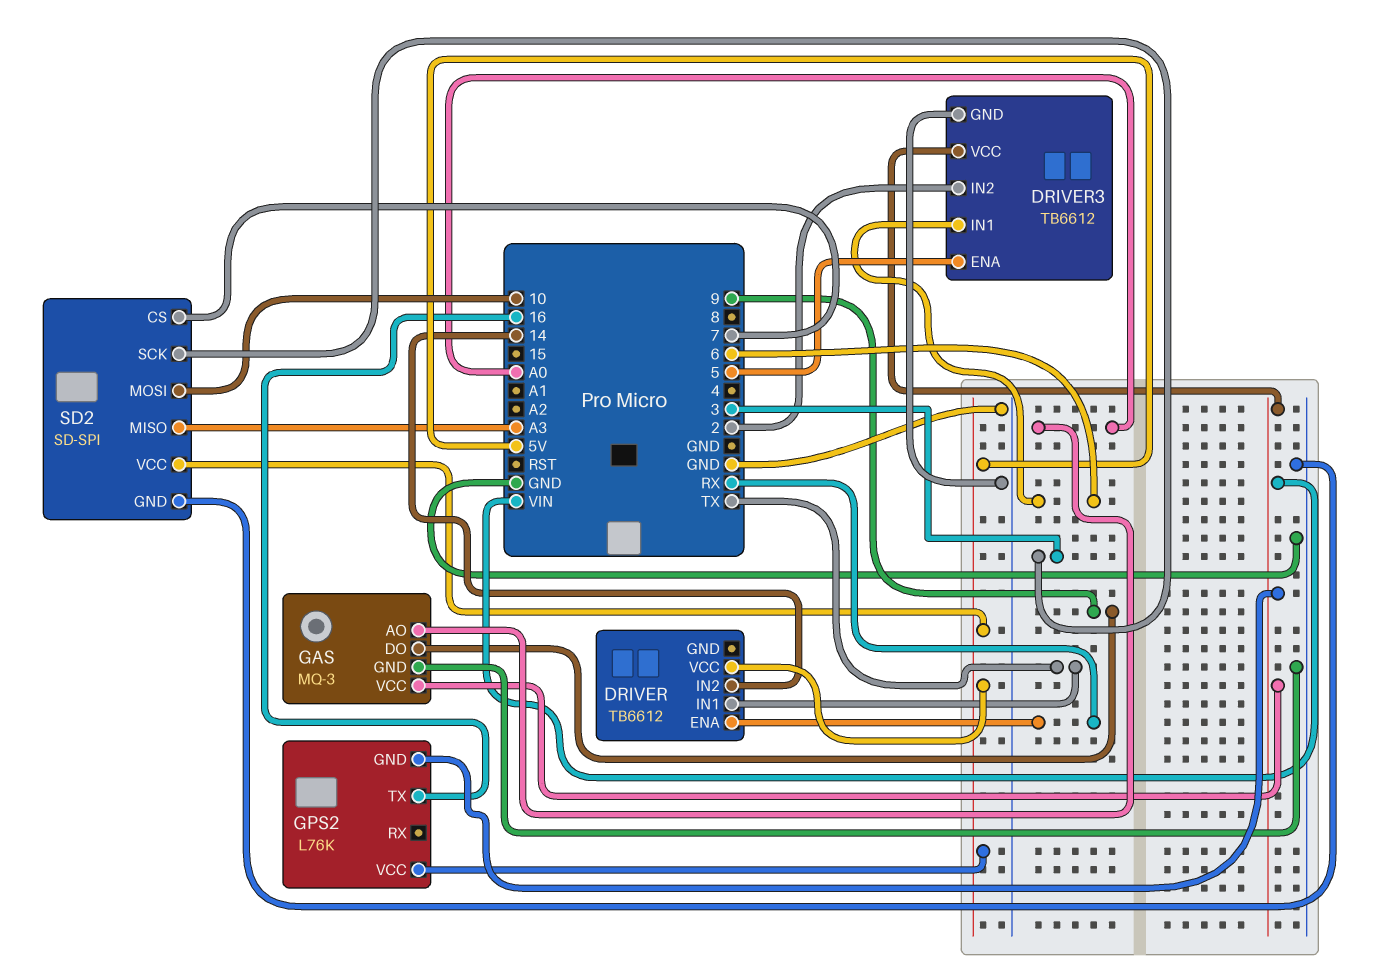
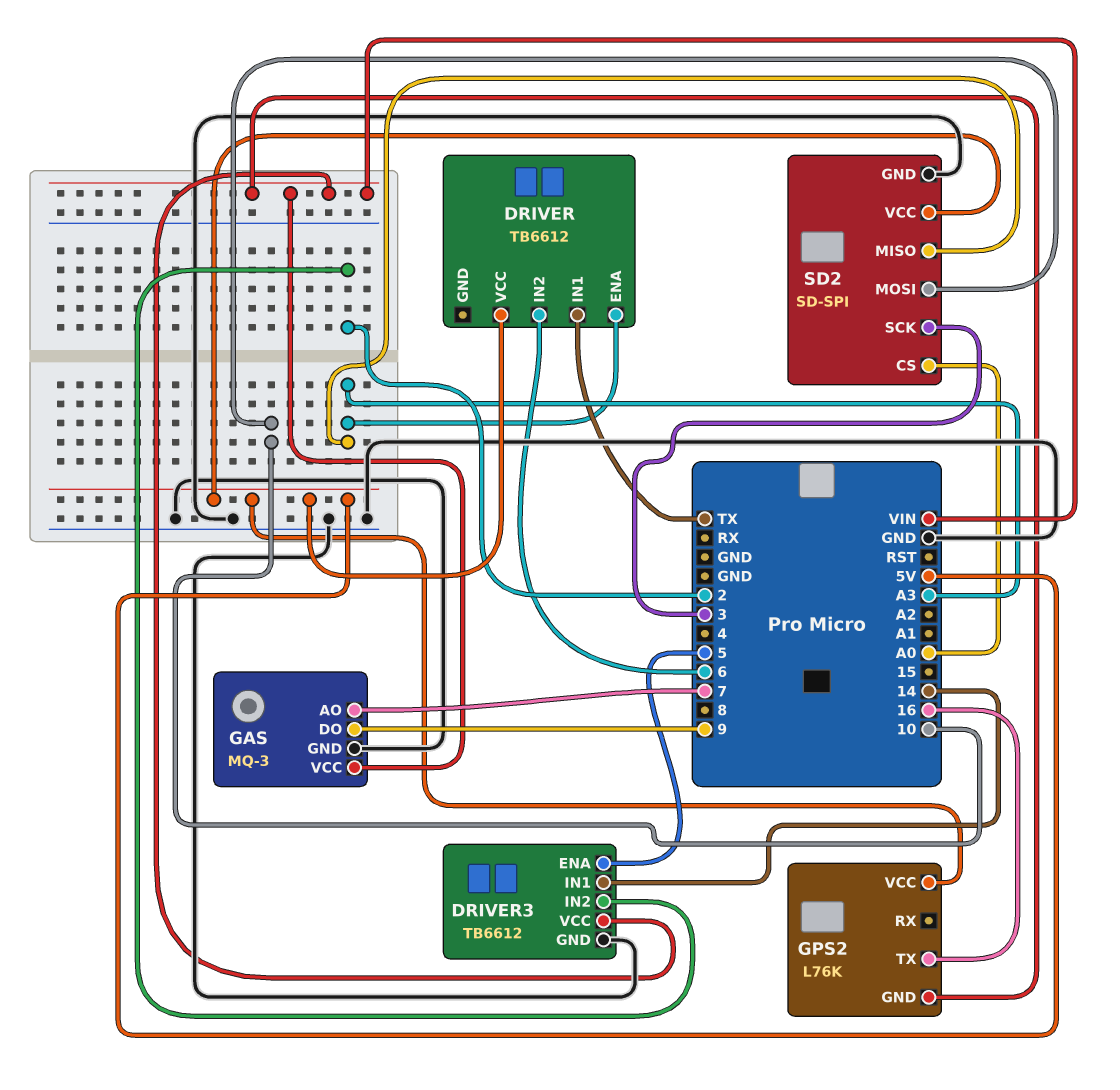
DRIVER pin ENA: RX -> A3
DRIVER pin IN2: 14 -> 6
DRIVER3 pin IN1: 6 -> 14
GAS pin AO: A0 -> 7
SD2 pin CS: 7 -> A0

